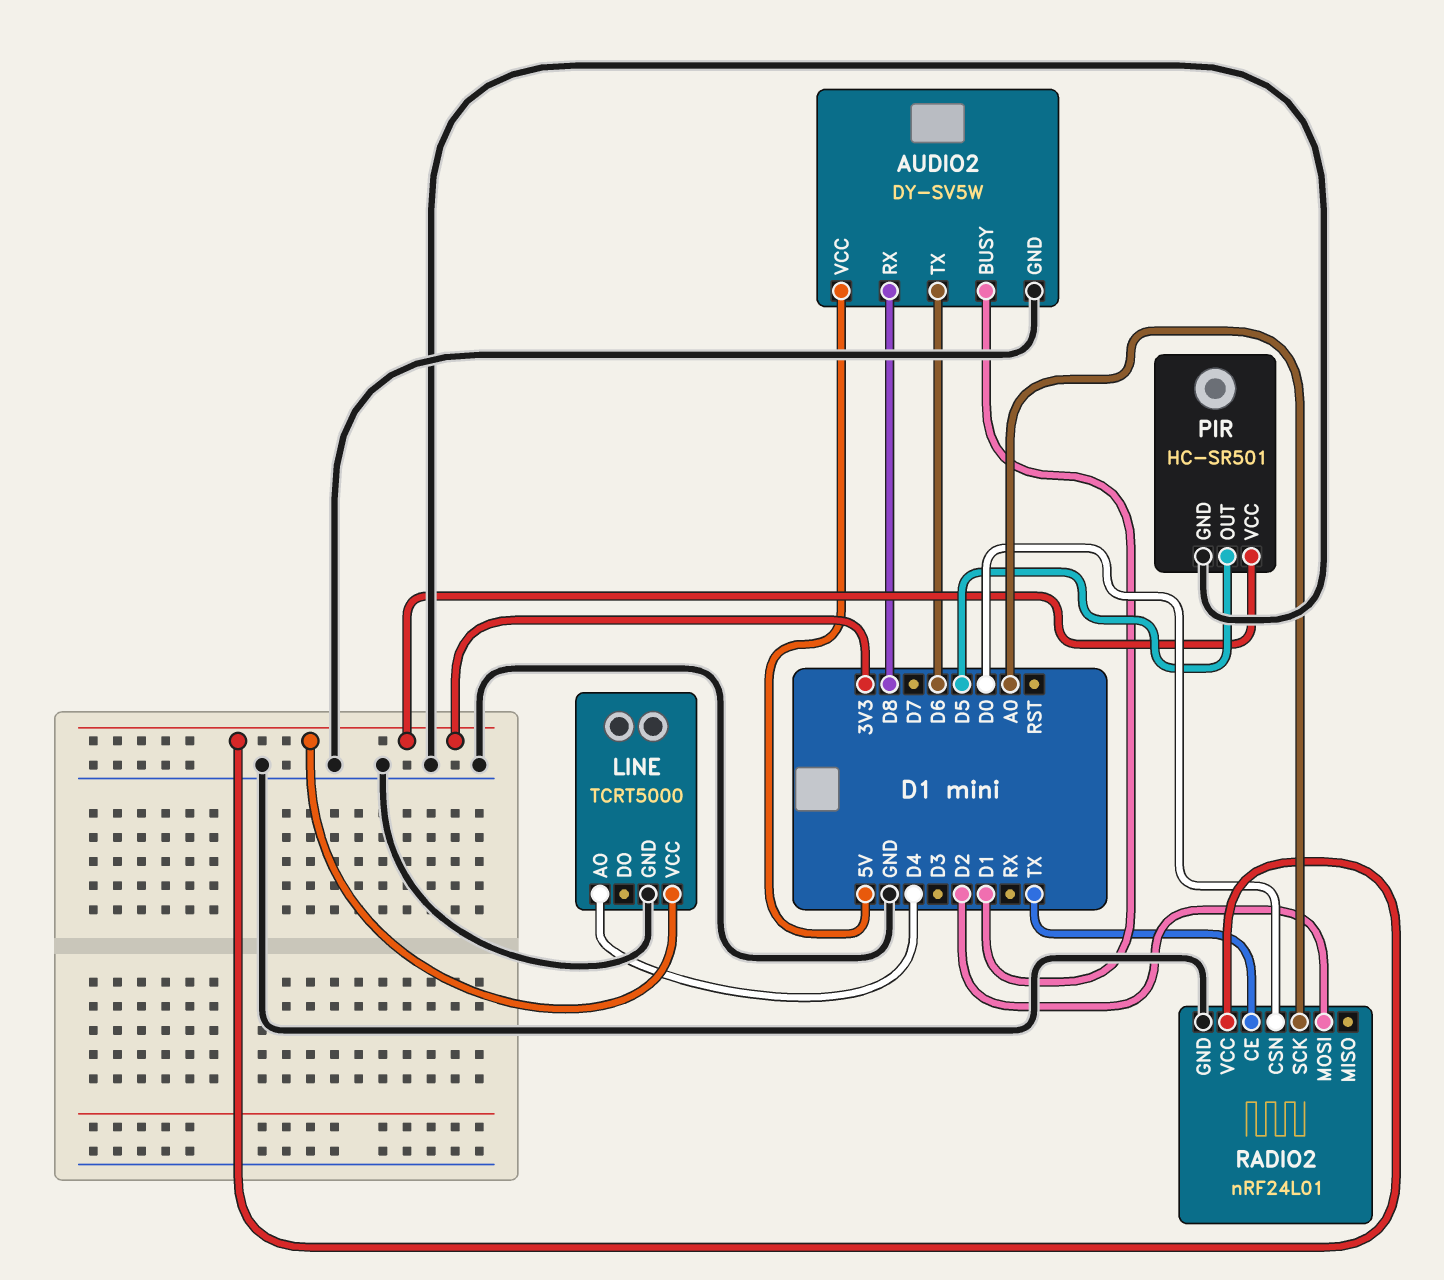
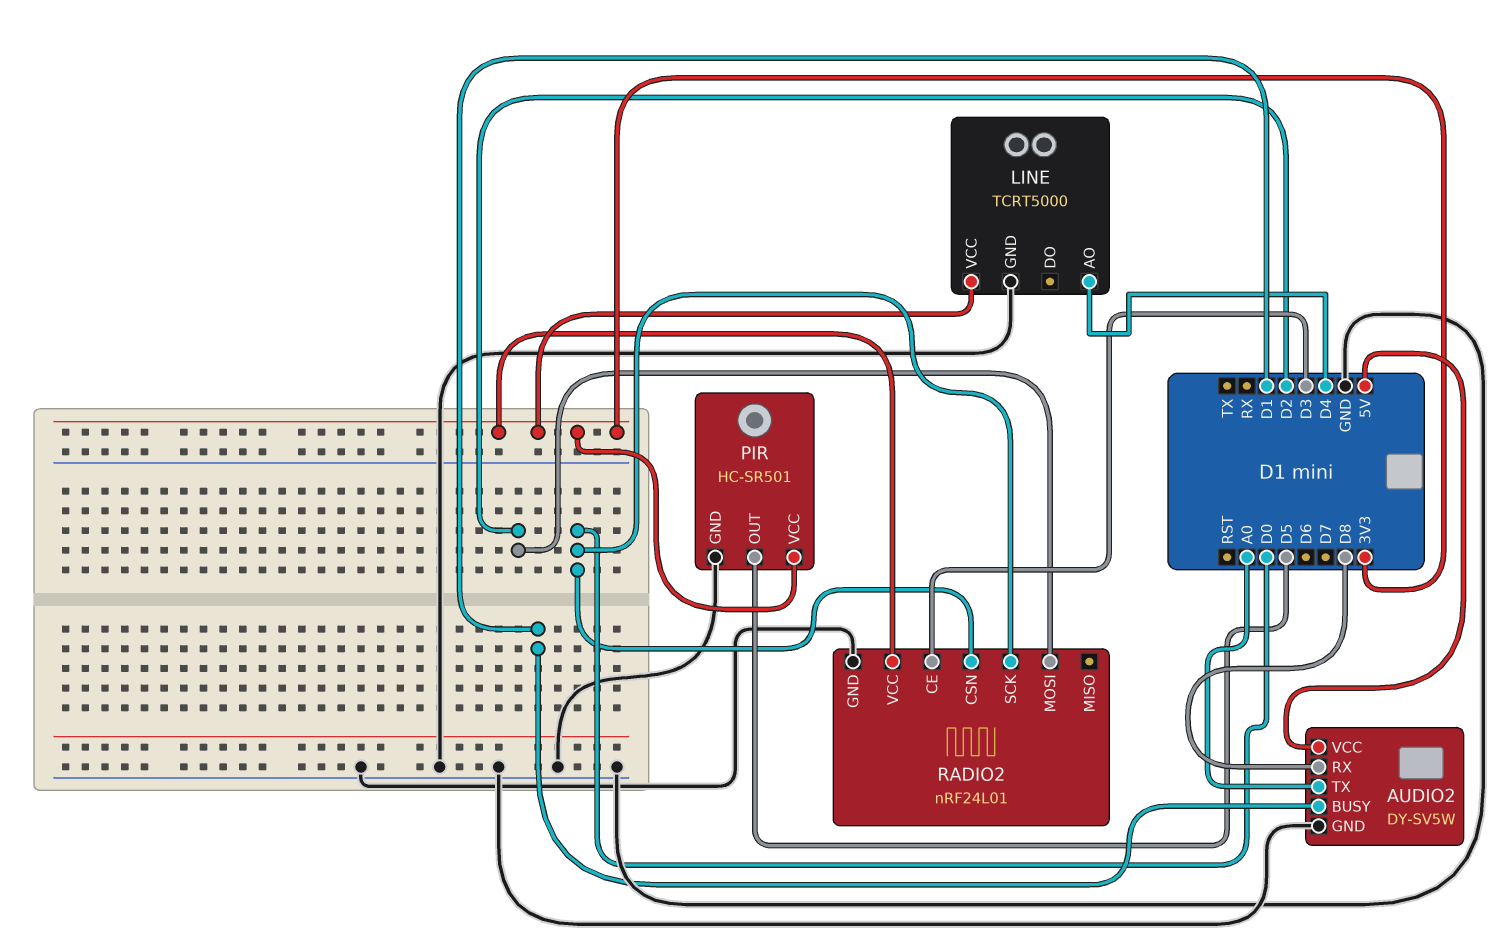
AUDIO2 pin TX: D6 -> A0
RADIO2 pin CE: TX -> D3
RADIO2 pin SCK: A0 -> D0

